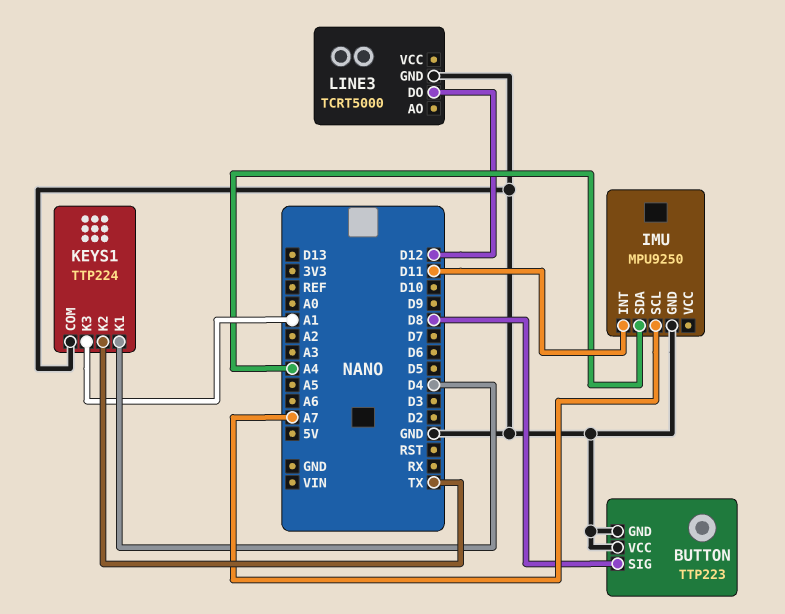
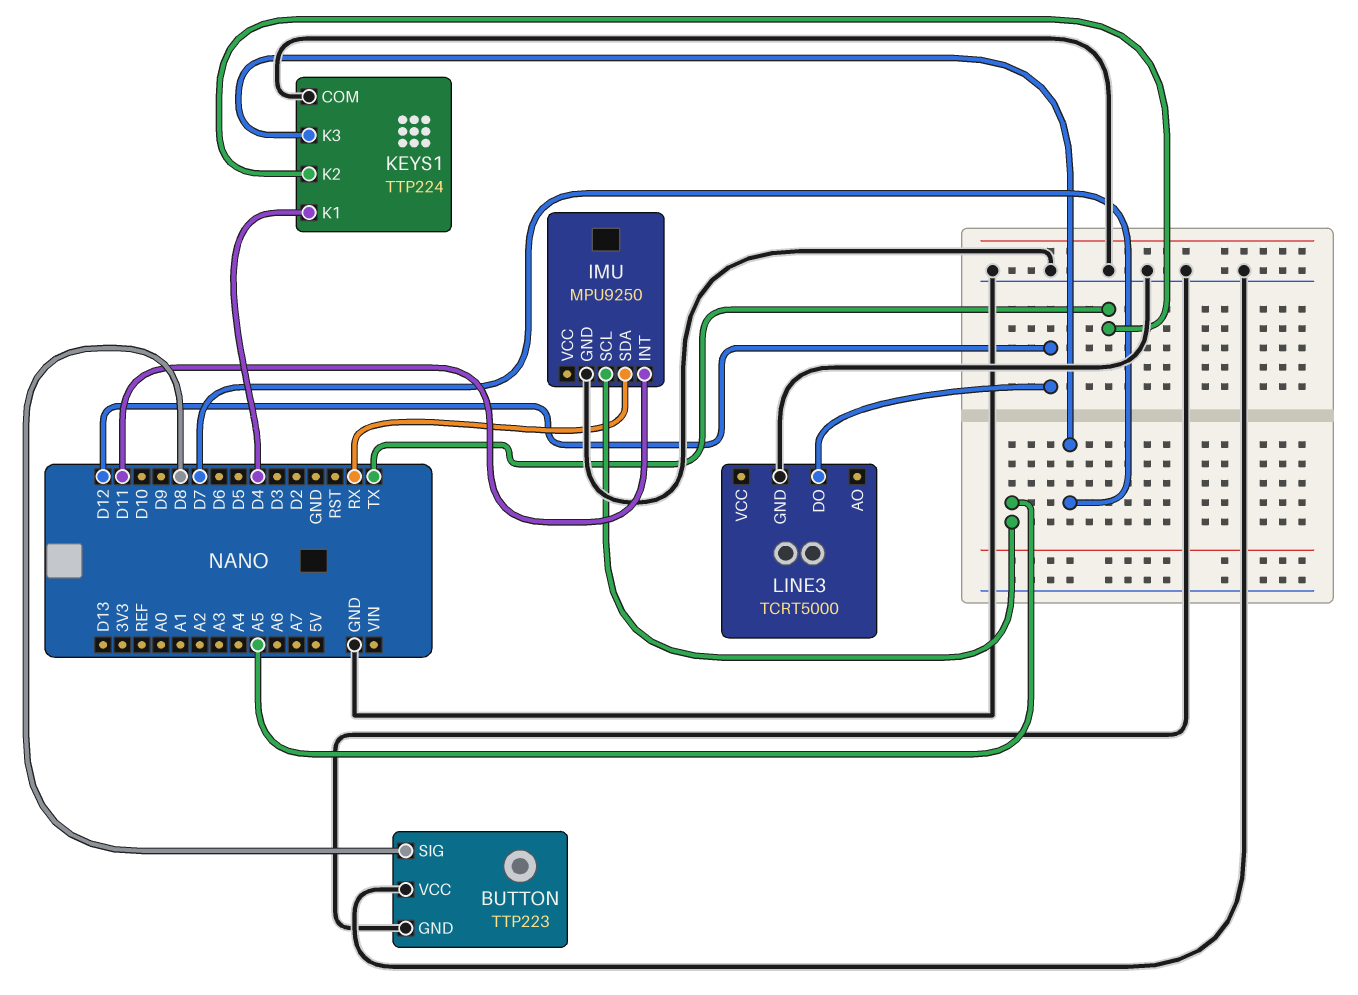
IMU pin SCL: A7 -> A5
IMU pin SDA: A4 -> RX
KEYS1 pin K3: A1 -> D7

